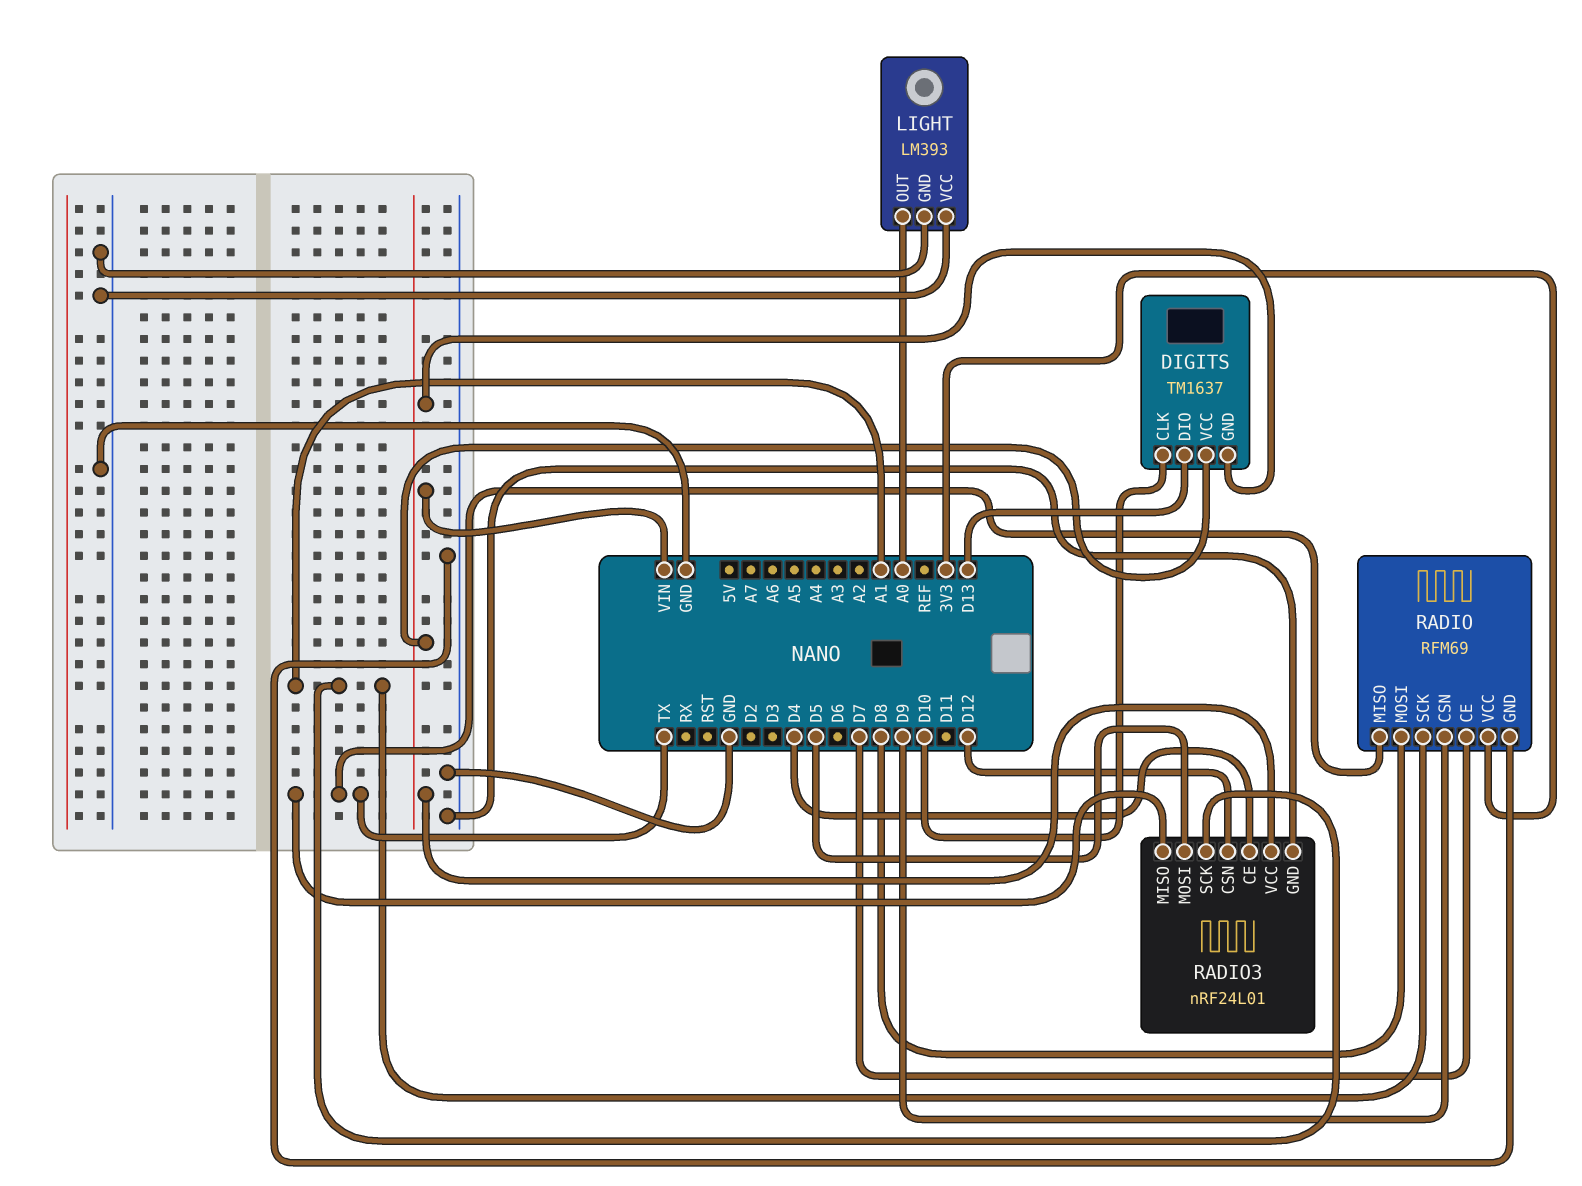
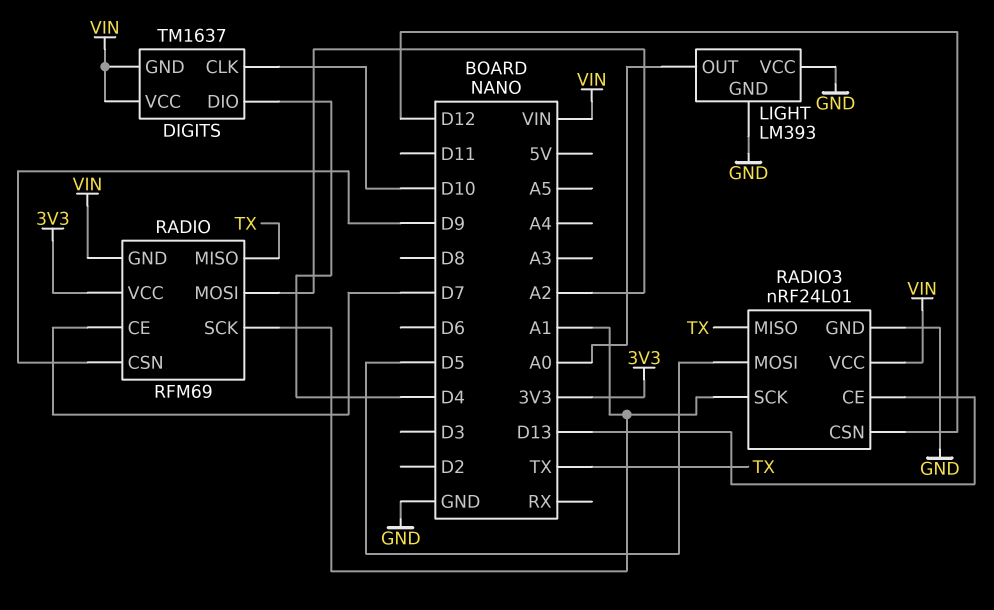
DIGITS pin DIO: D13 -> D4
RADIO pin GND: GND -> VIN
RADIO pin MOSI: D8 -> A2
RADIO3 pin CE: D4 -> D13

